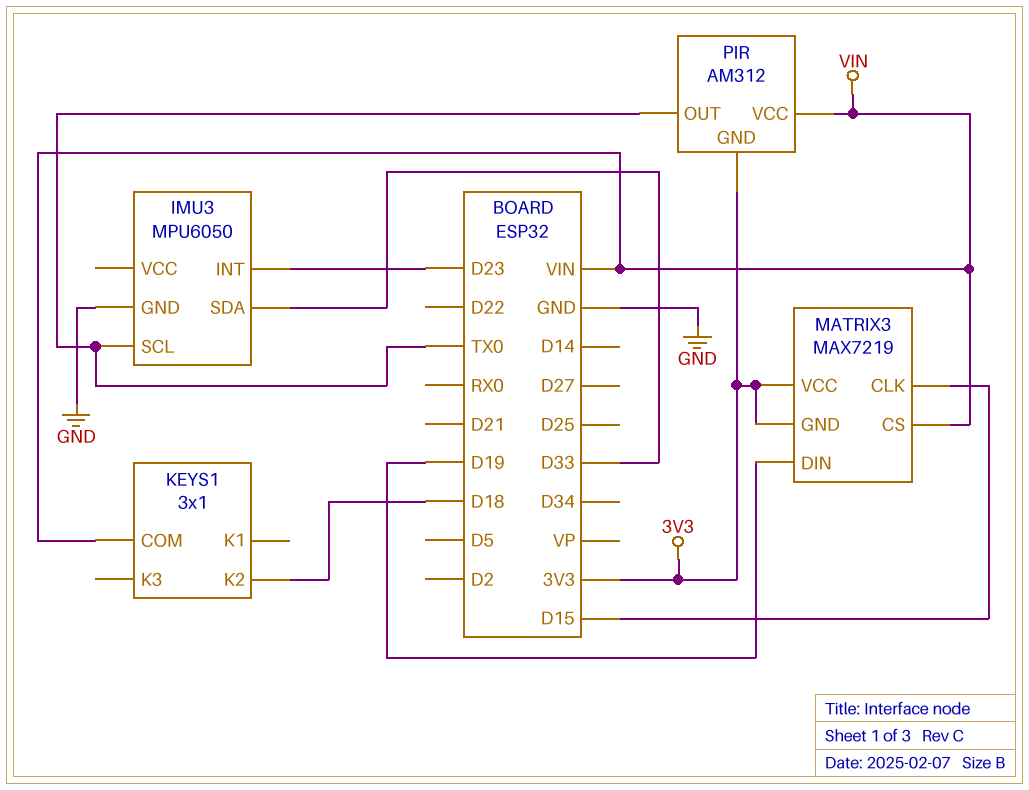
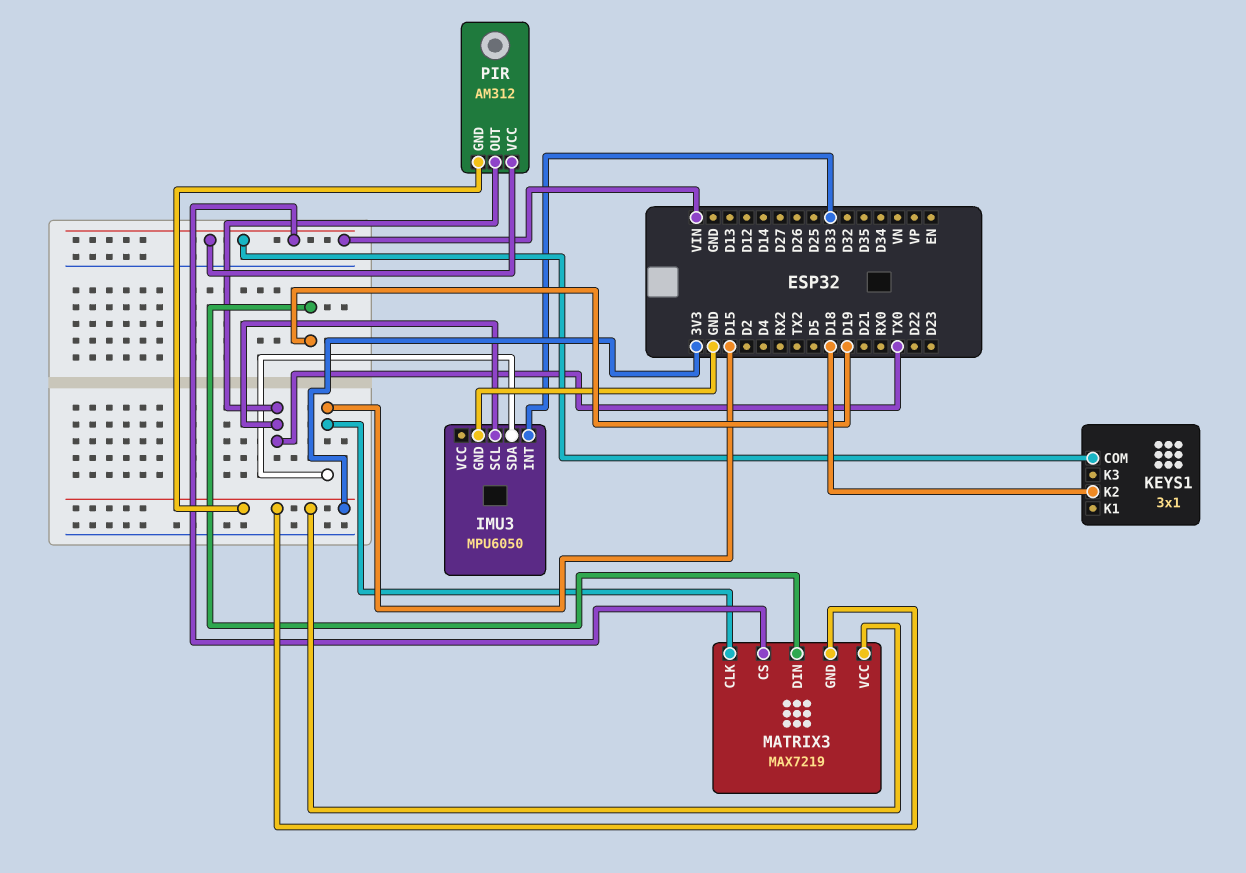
IMU3 pin INT: D23 -> D33
IMU3 pin SDA: D33 -> D15

